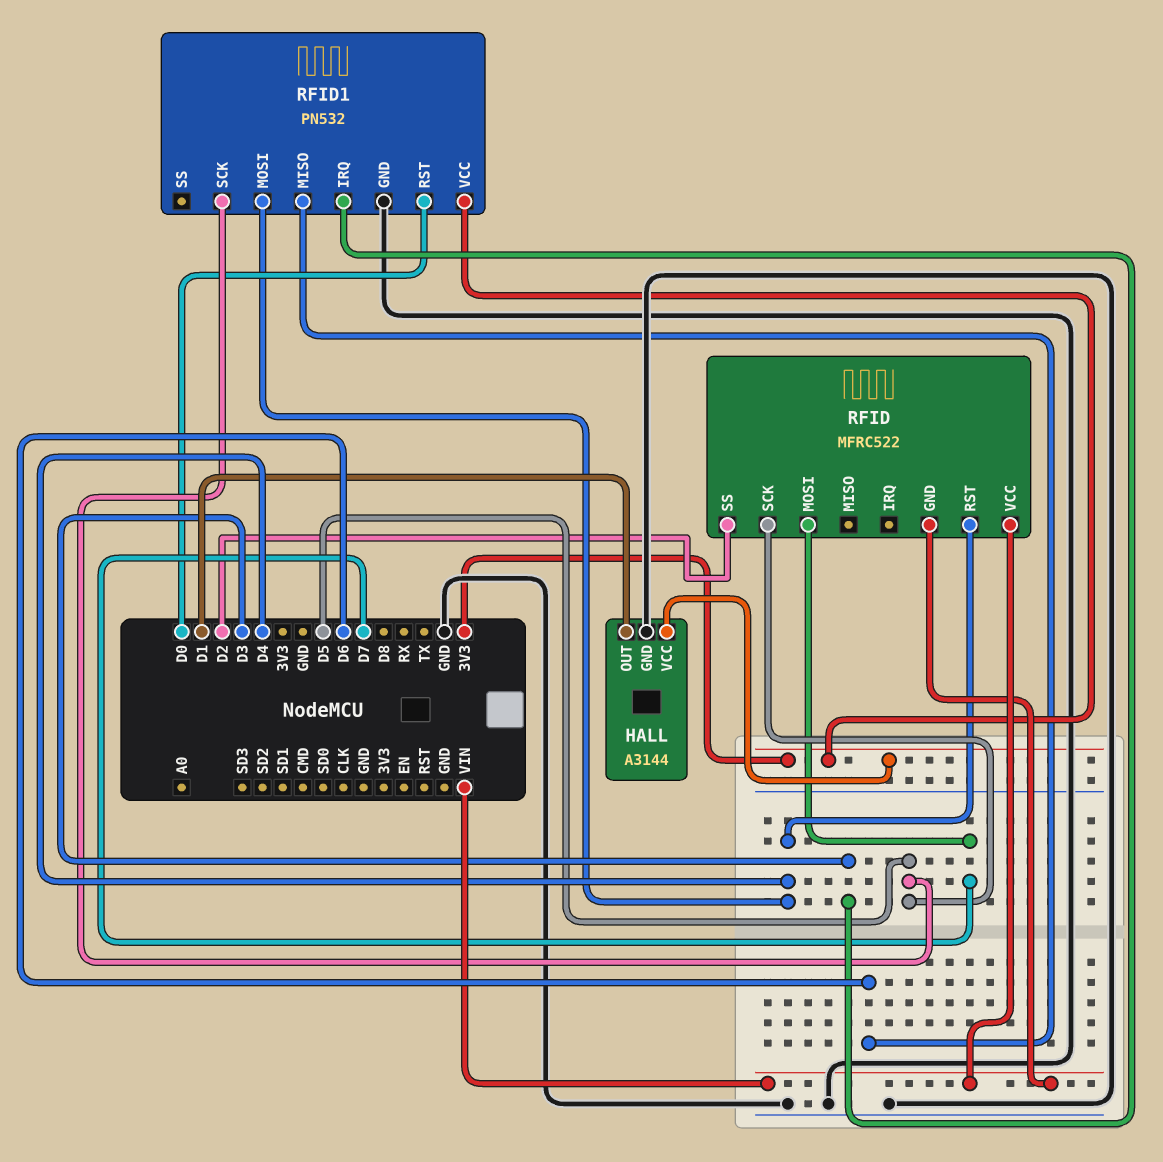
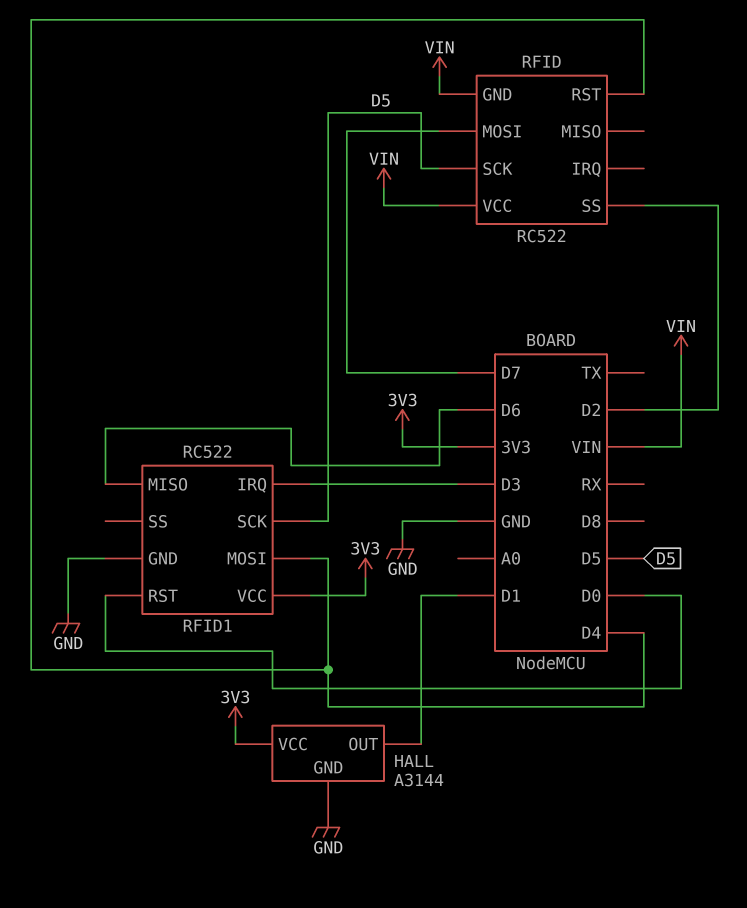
RFID: MFRC522 -> RC522
RFID1: PN532 -> RC522

